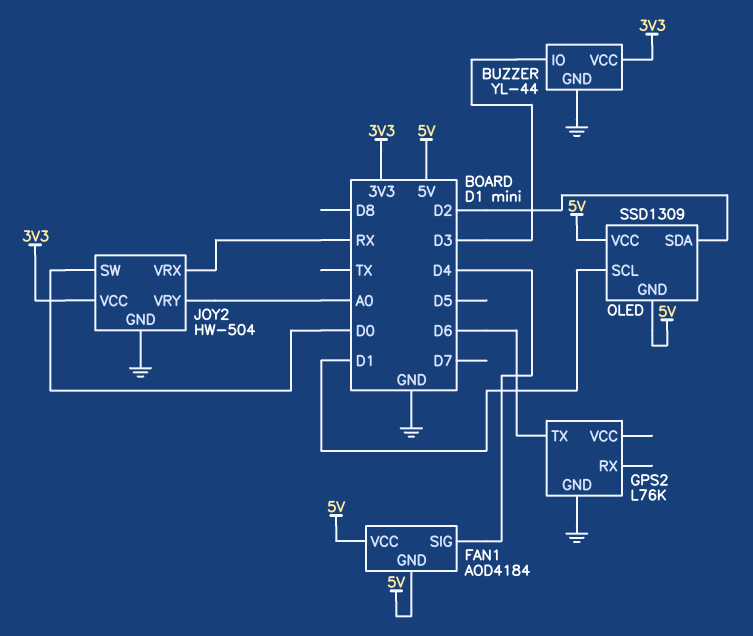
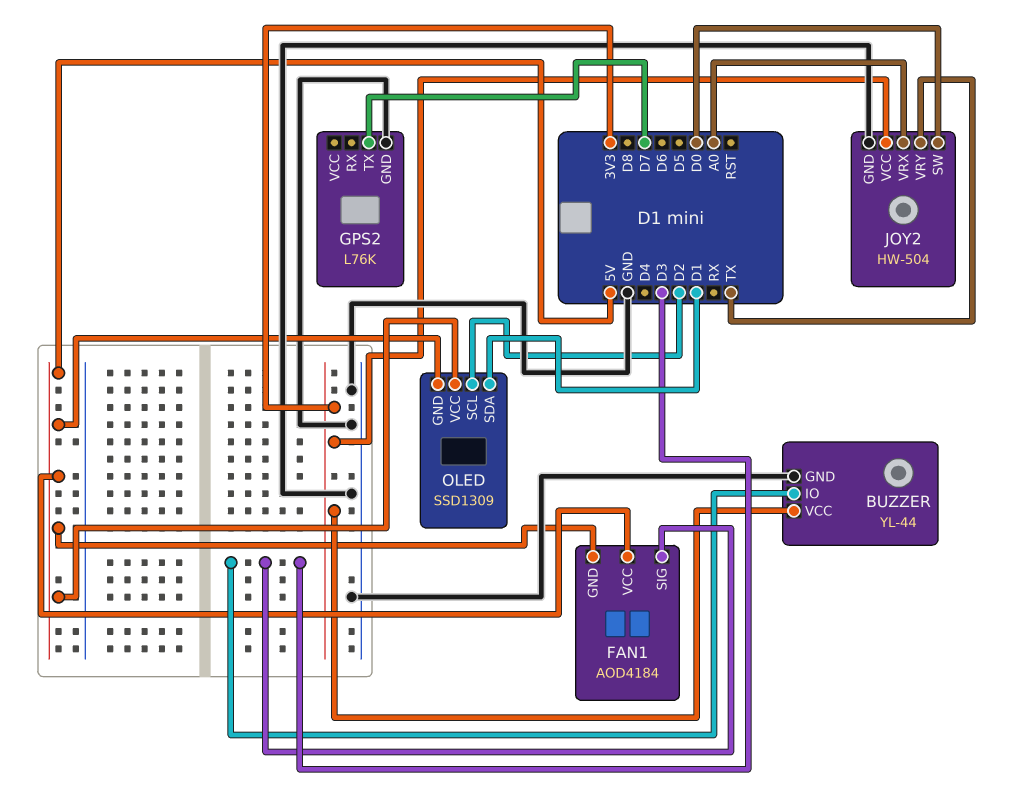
FAN1 pin SIG: D4 -> D3
GPS2 pin TX: D6 -> D7
JOY2 pin VRX: RX -> A0
JOY2 pin VRY: A0 -> TX
OLED pin SCL: D1 -> D2
OLED pin SDA: D2 -> D1

